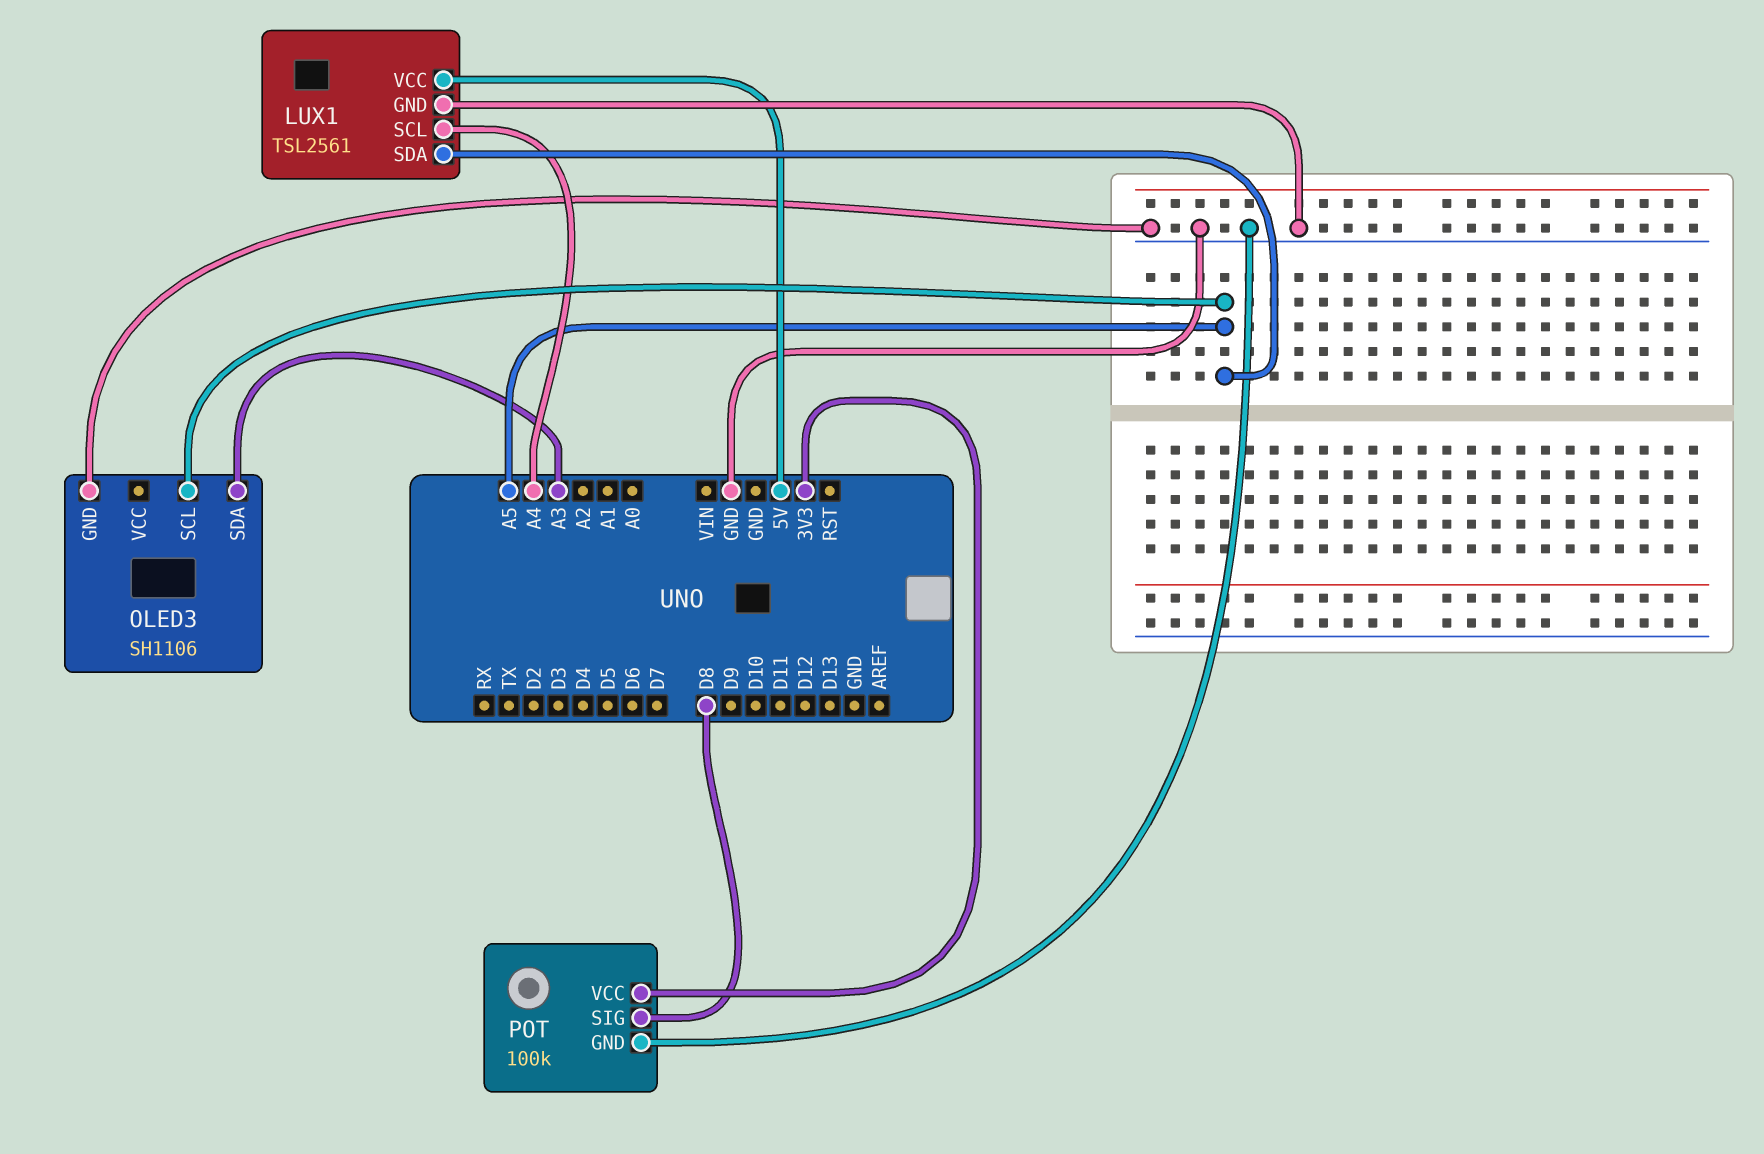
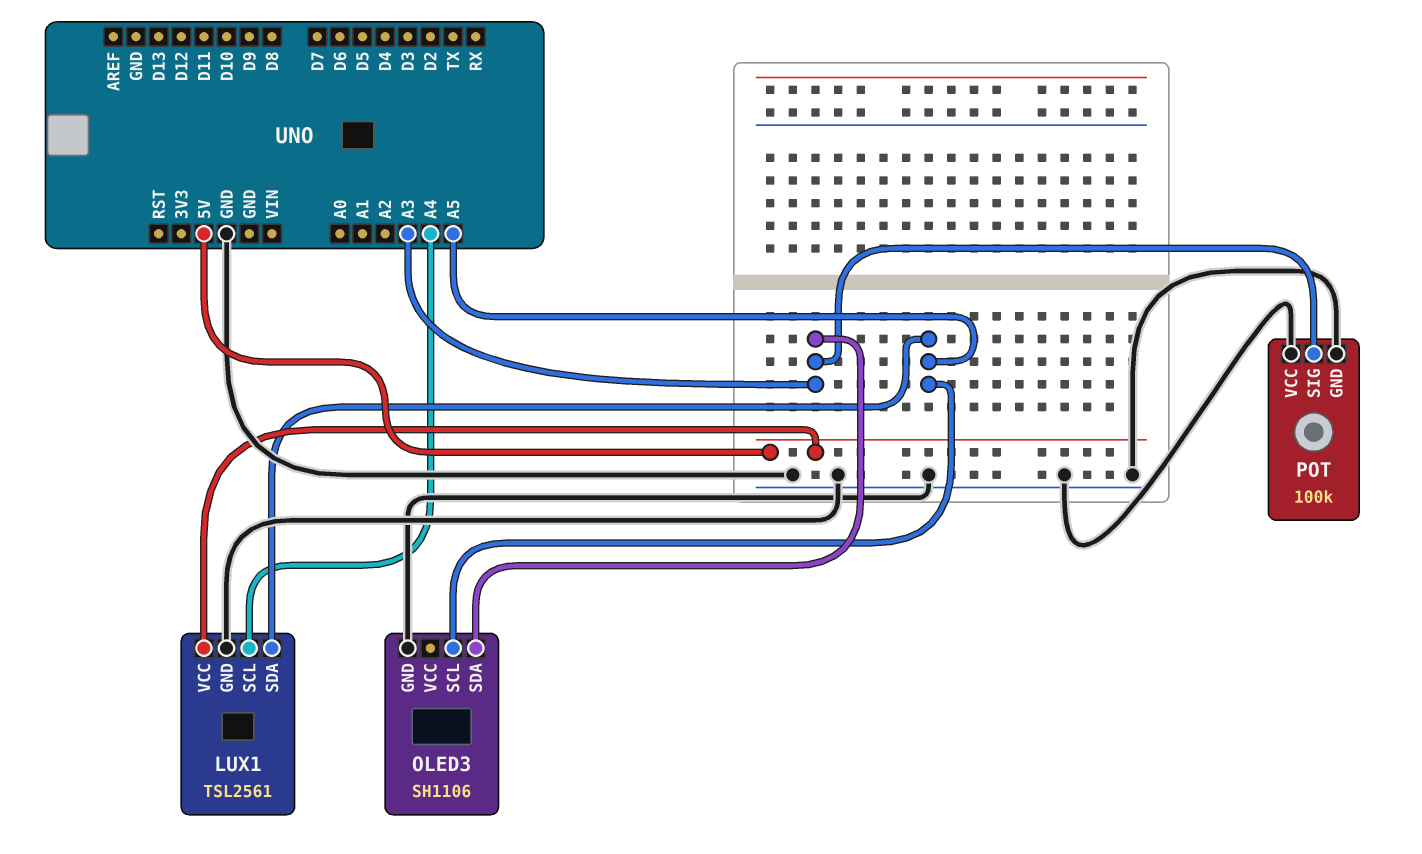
POT pin SIG: D8 -> A3
POT pin VCC: 3V3 -> GND

